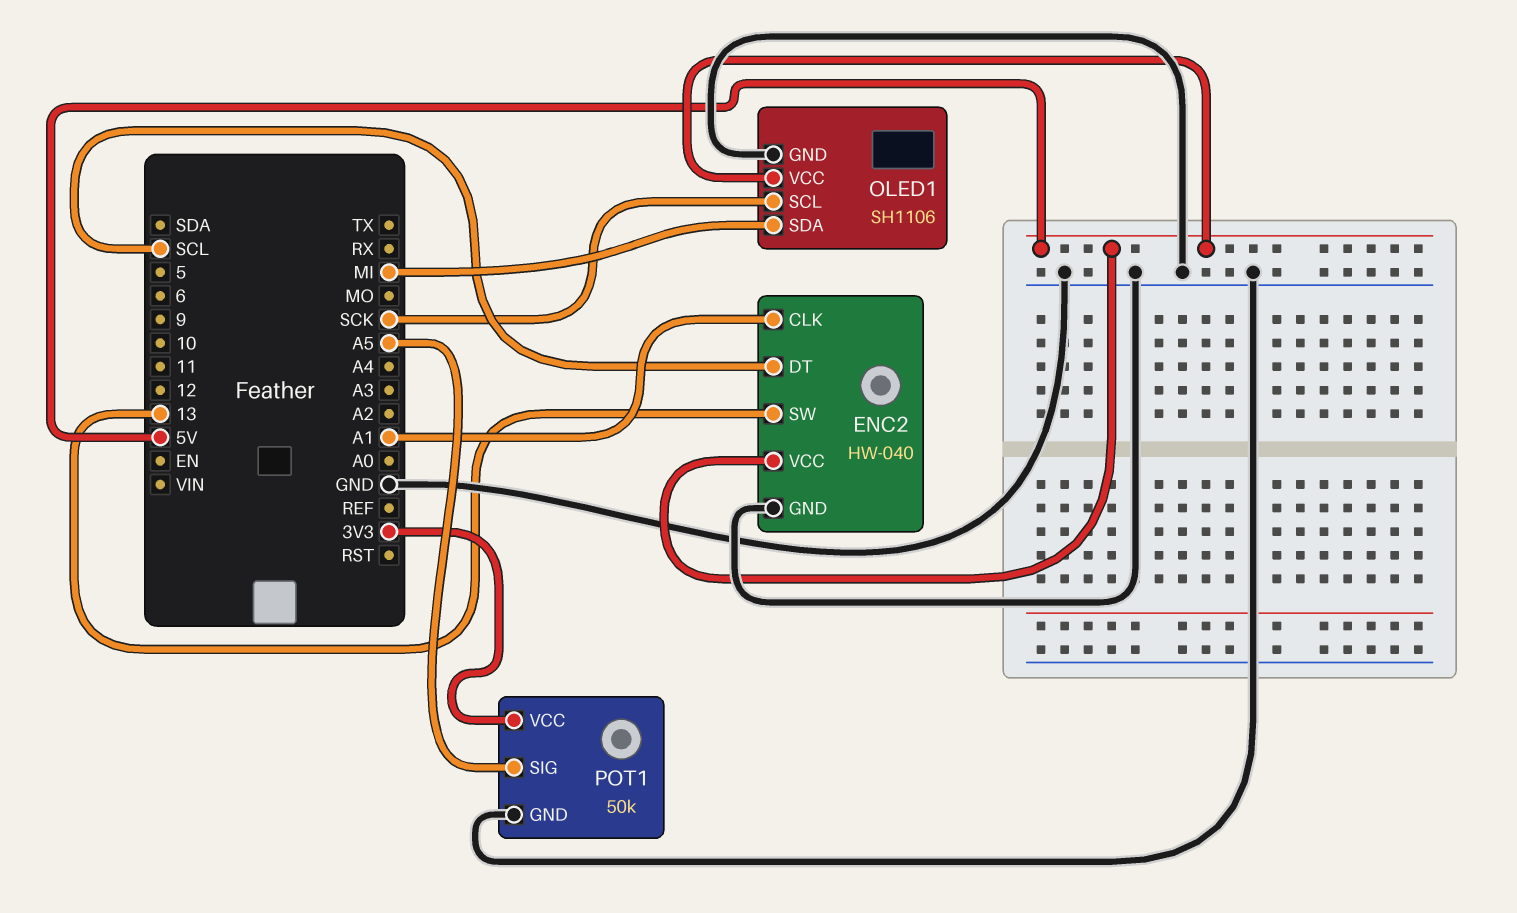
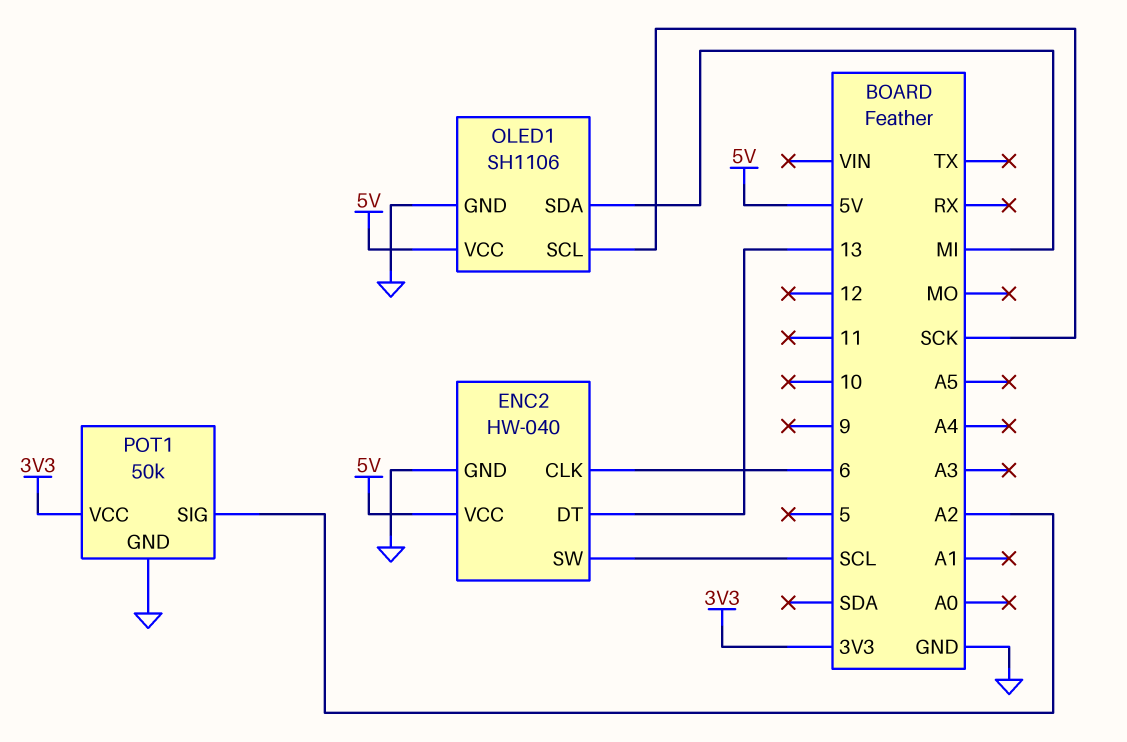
ENC2 pin CLK: A1 -> 6
ENC2 pin DT: SCL -> 13
ENC2 pin SW: 13 -> SCL
POT1 pin SIG: A5 -> A2

